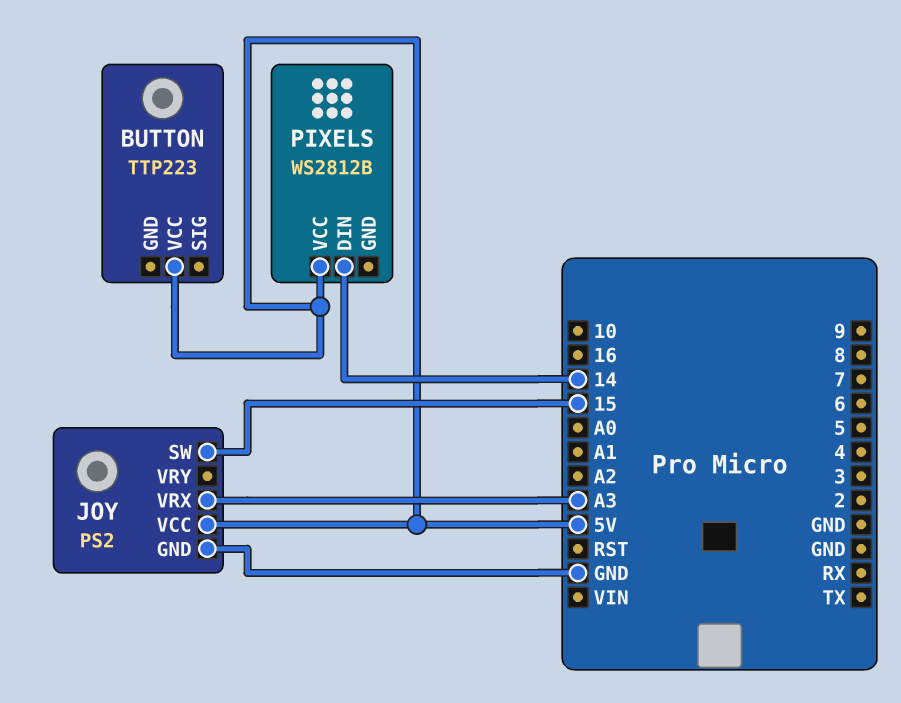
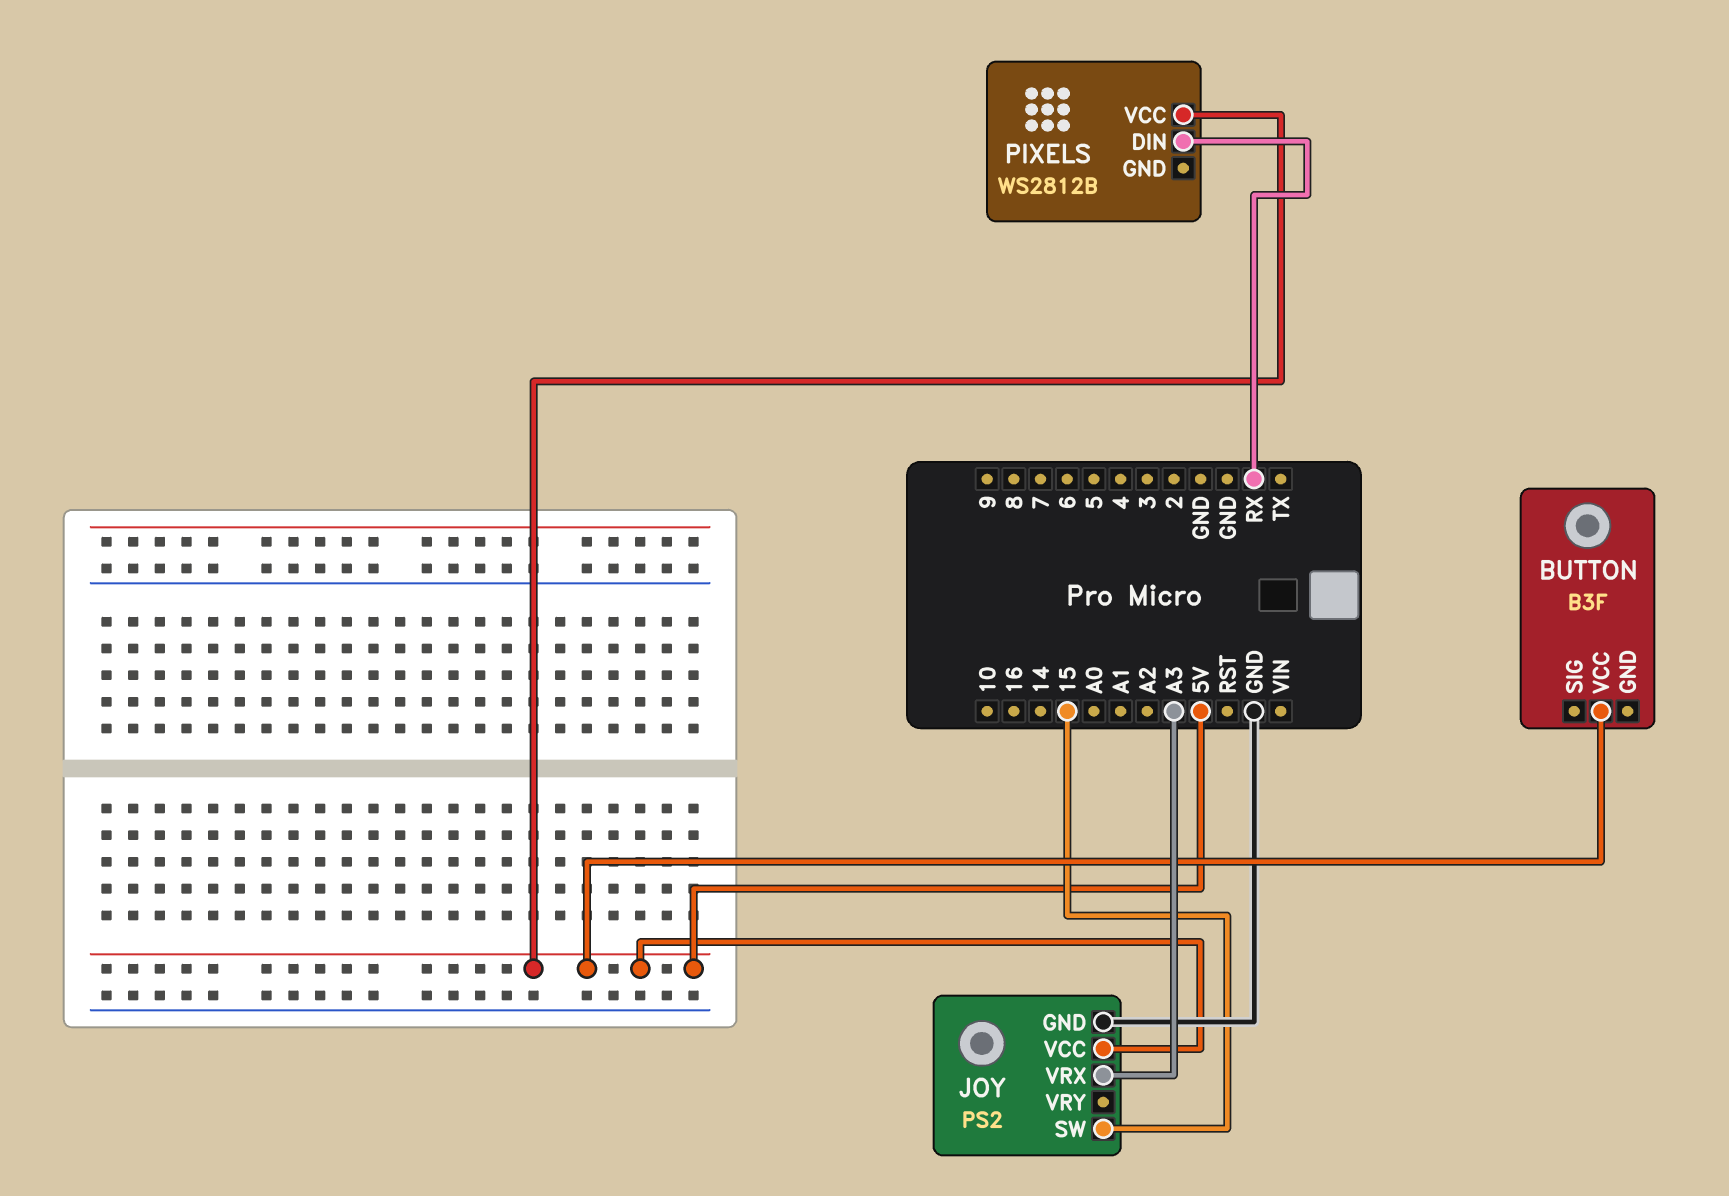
BUTTON: TTP223 -> B3F
PIXELS pin DIN: 14 -> RX

